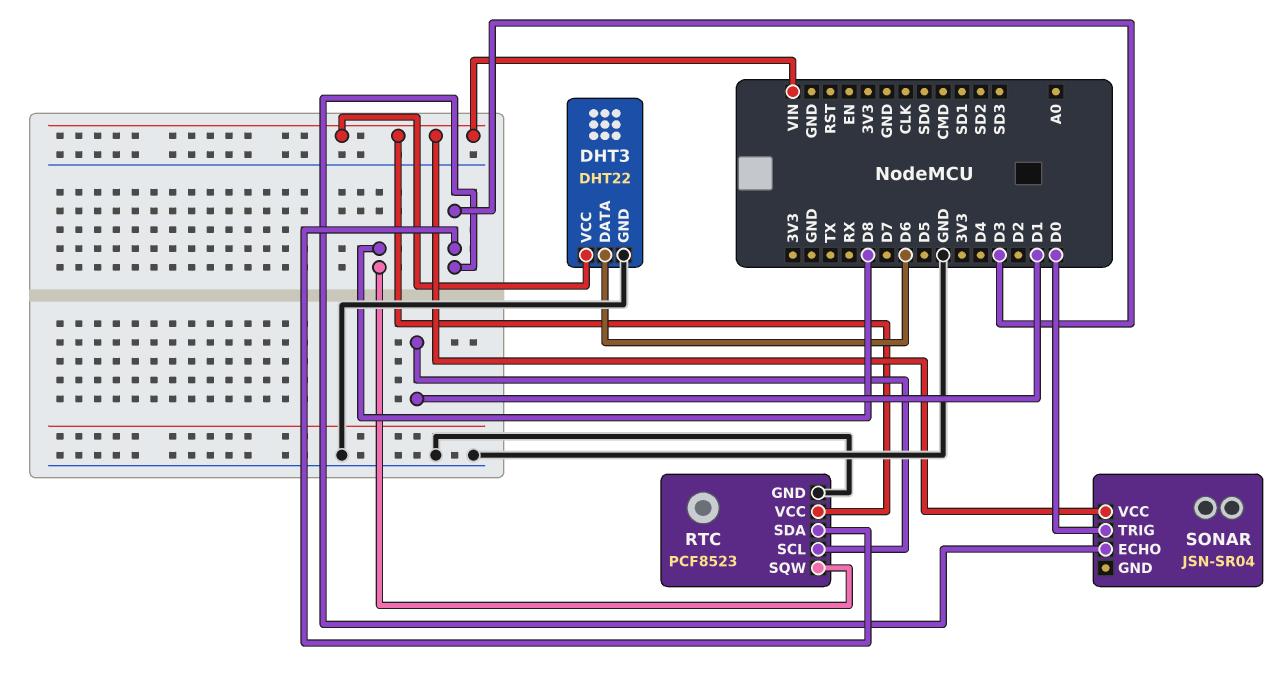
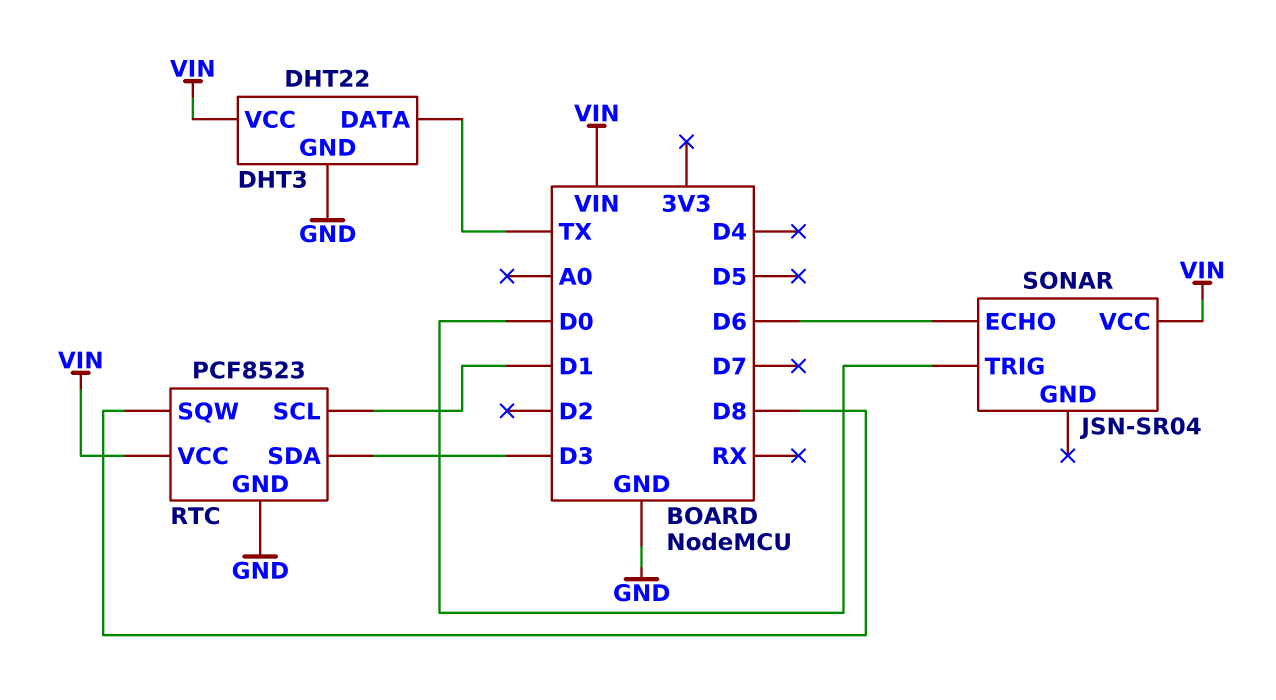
DHT3 pin DATA: D6 -> TX
SONAR pin ECHO: D3 -> D6

